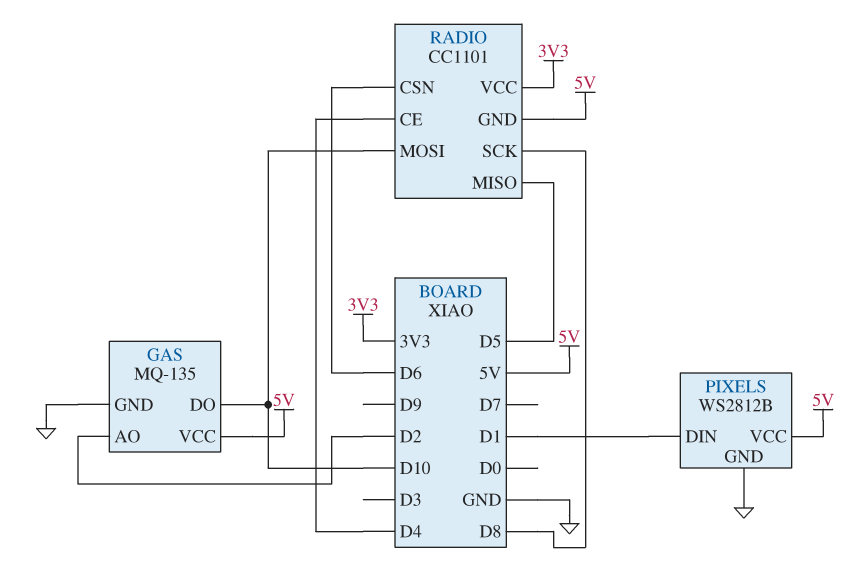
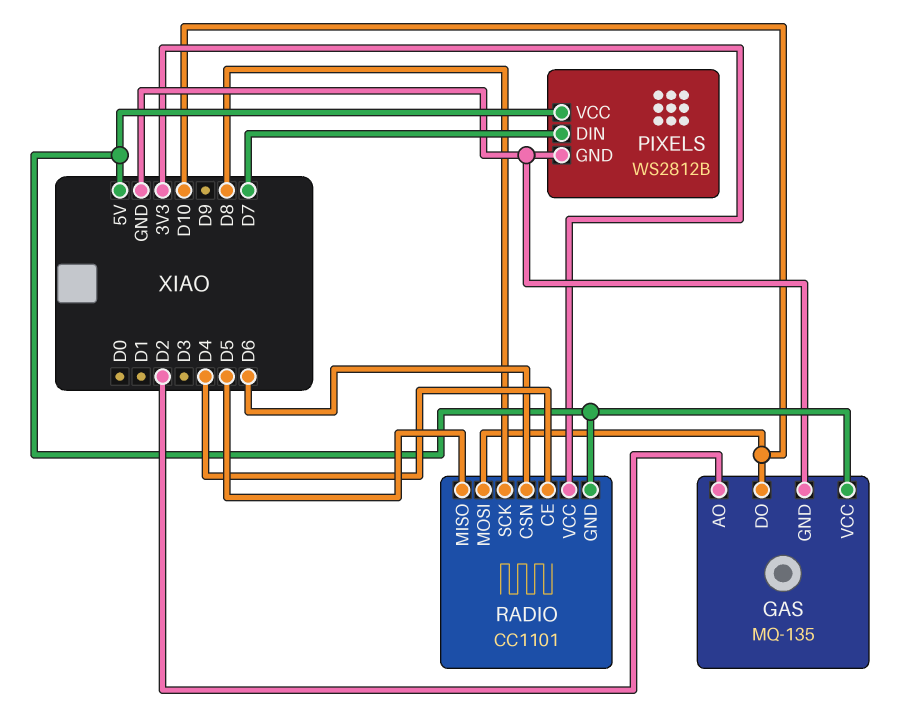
PIXELS pin DIN: D1 -> D7

